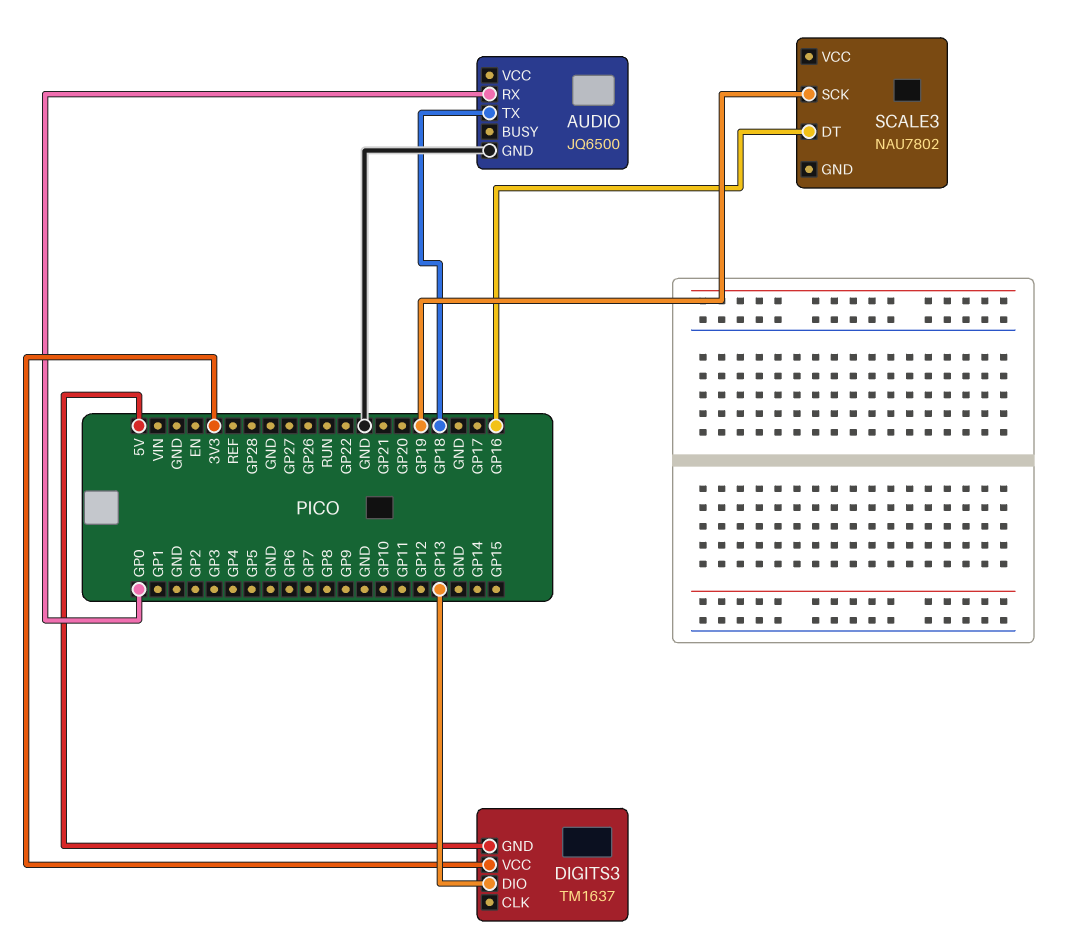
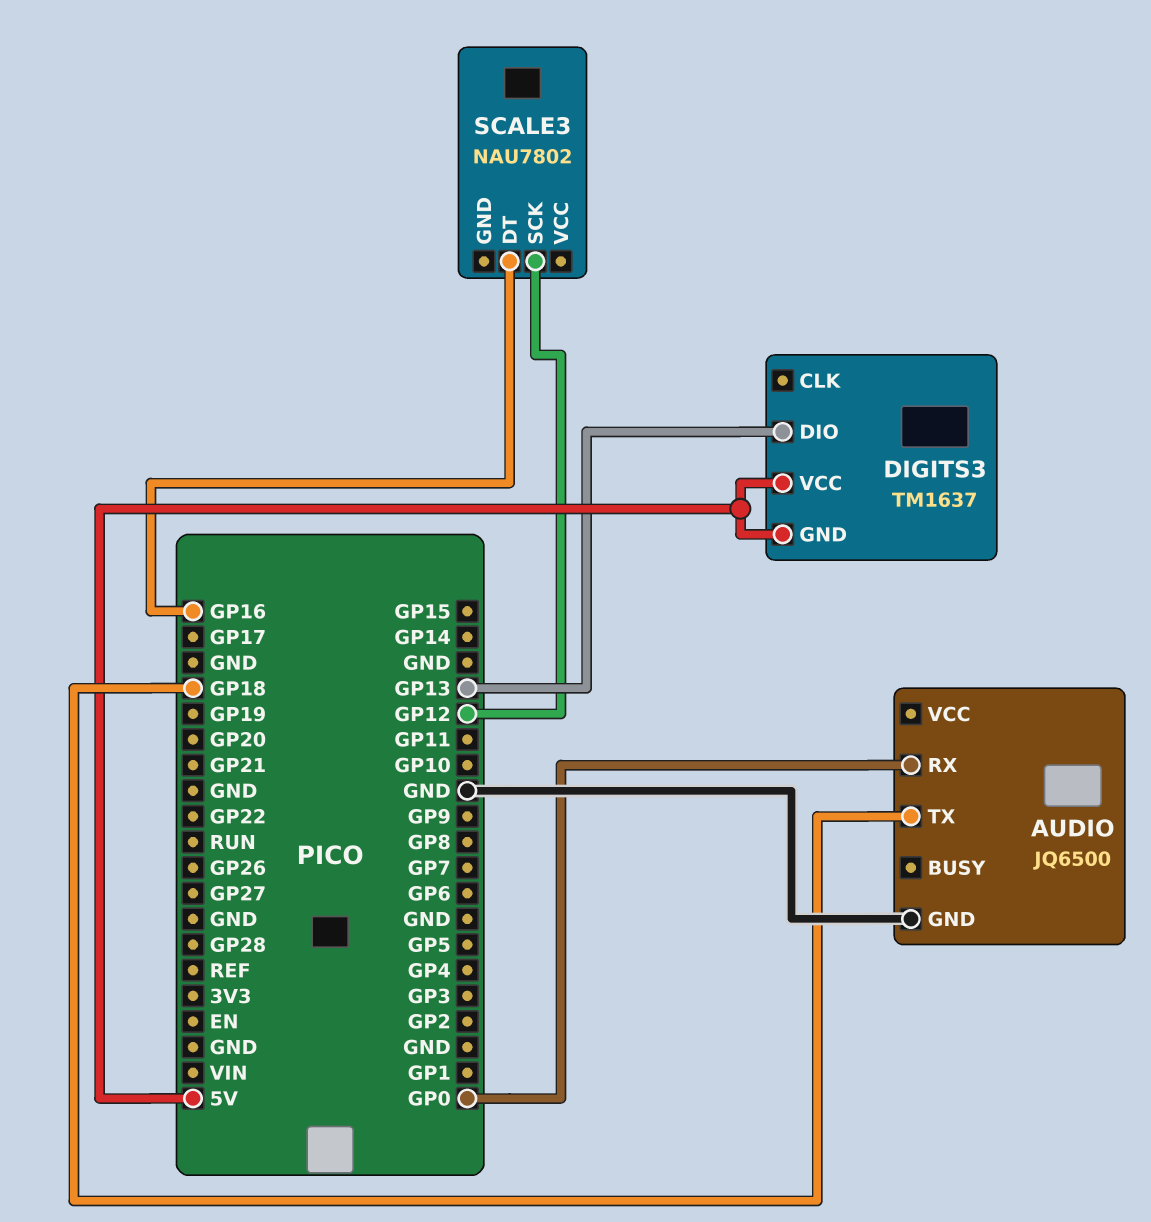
DIGITS3 pin VCC: 3V3 -> 5V
SCALE3 pin SCK: GP19 -> GP12

